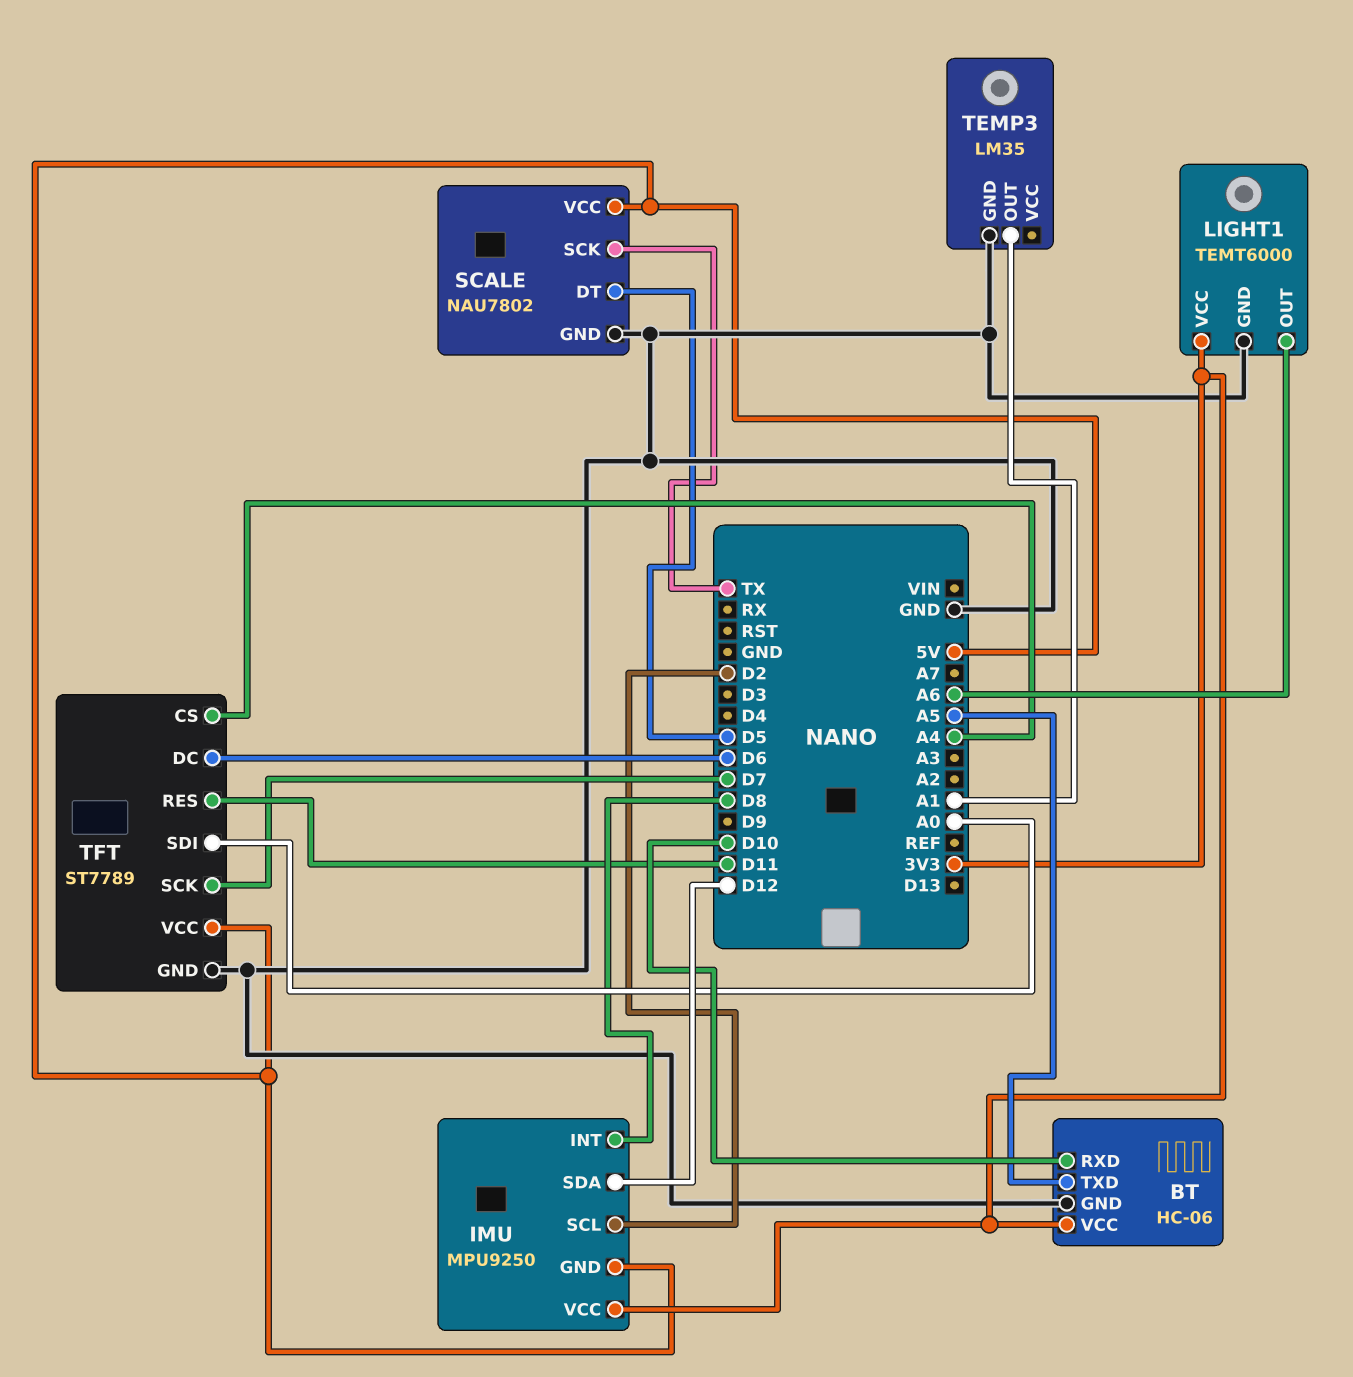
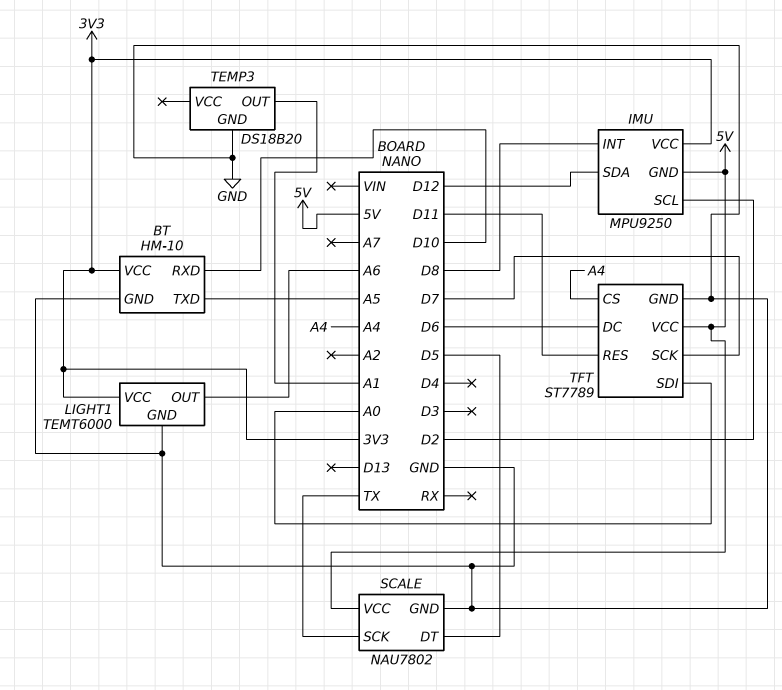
BT: HC-06 -> HM-10
TEMP3: LM35 -> DS18B20

